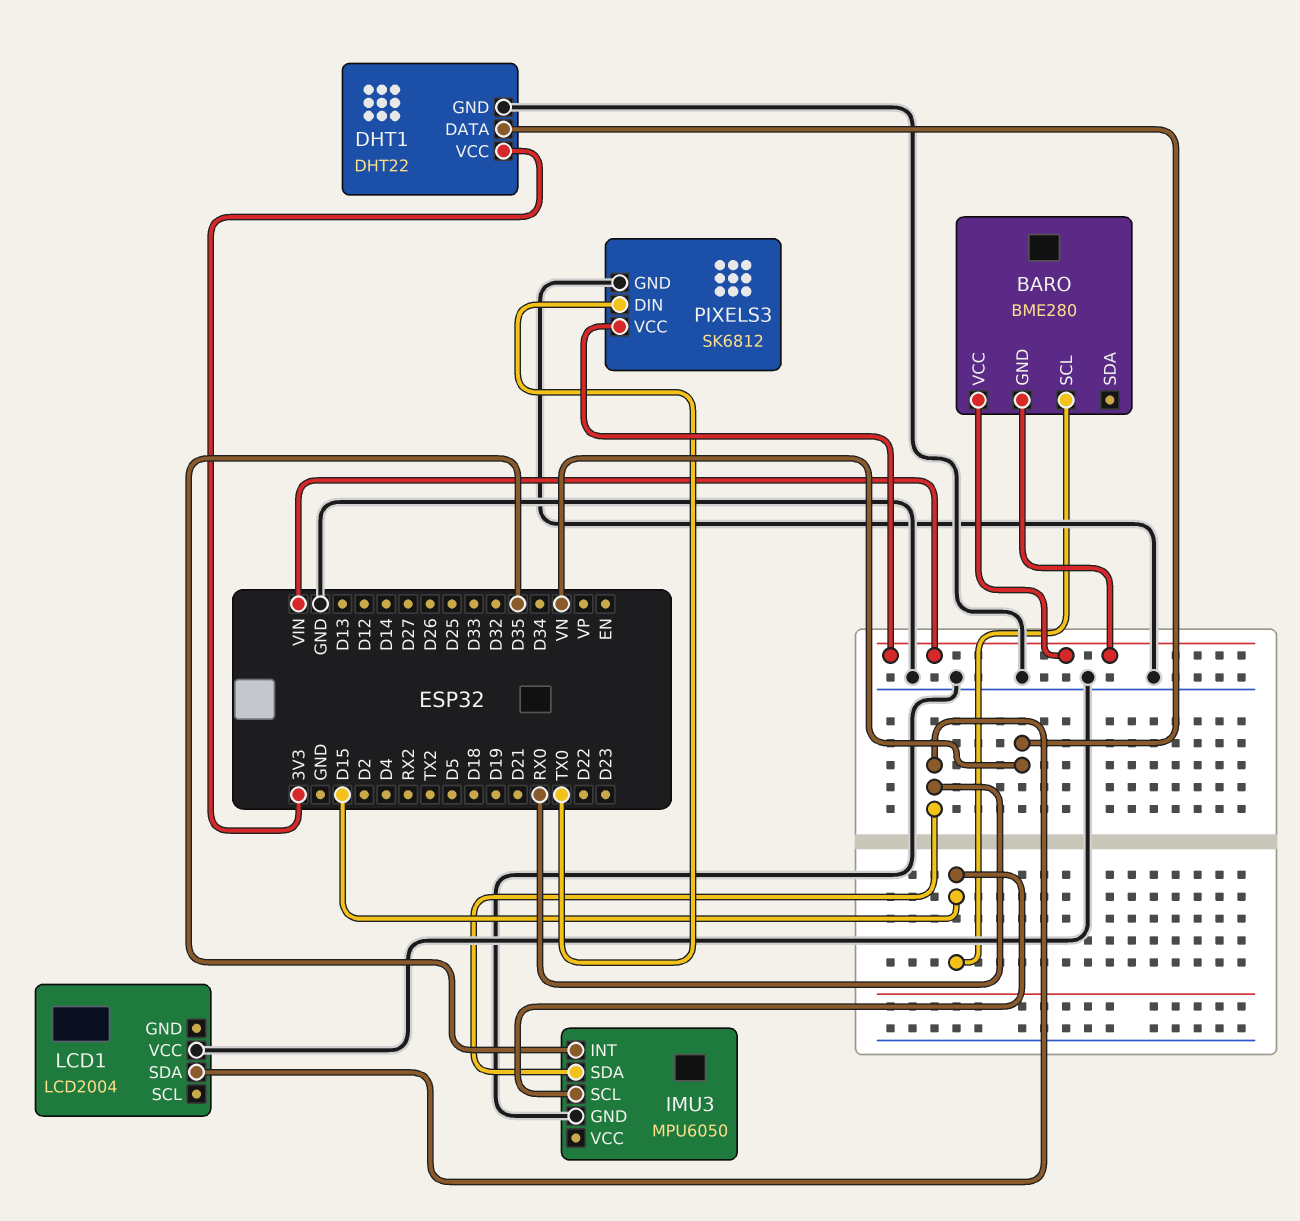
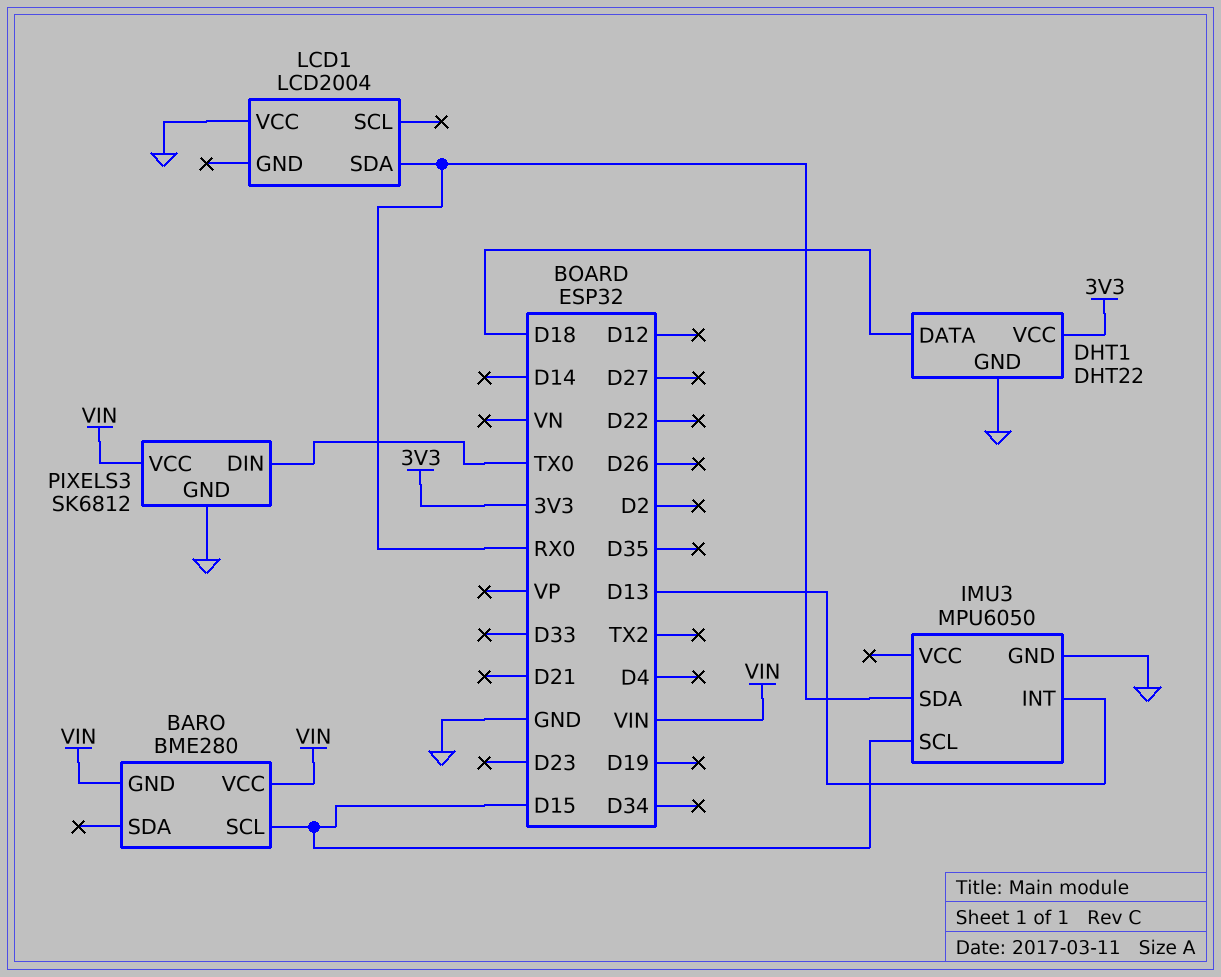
DHT1 pin DATA: VN -> D18
IMU3 pin INT: D35 -> D13

